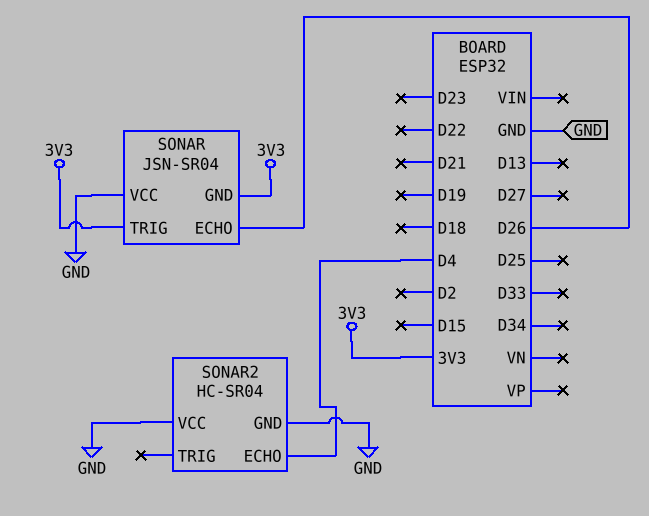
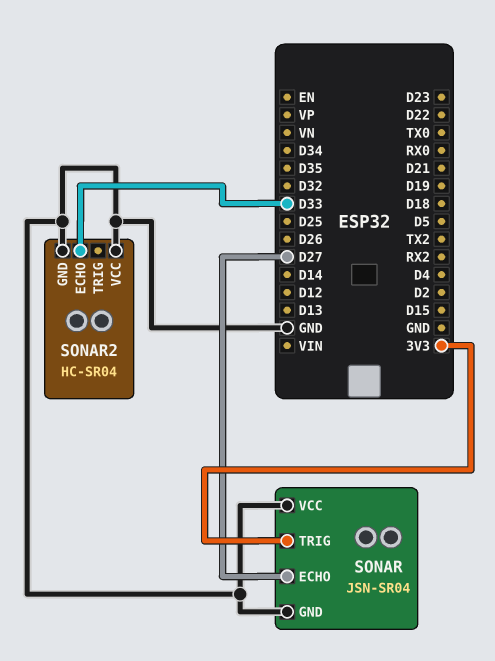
SONAR pin ECHO: D26 -> D27
SONAR pin GND: 3V3 -> GND
SONAR2 pin ECHO: D4 -> D33

